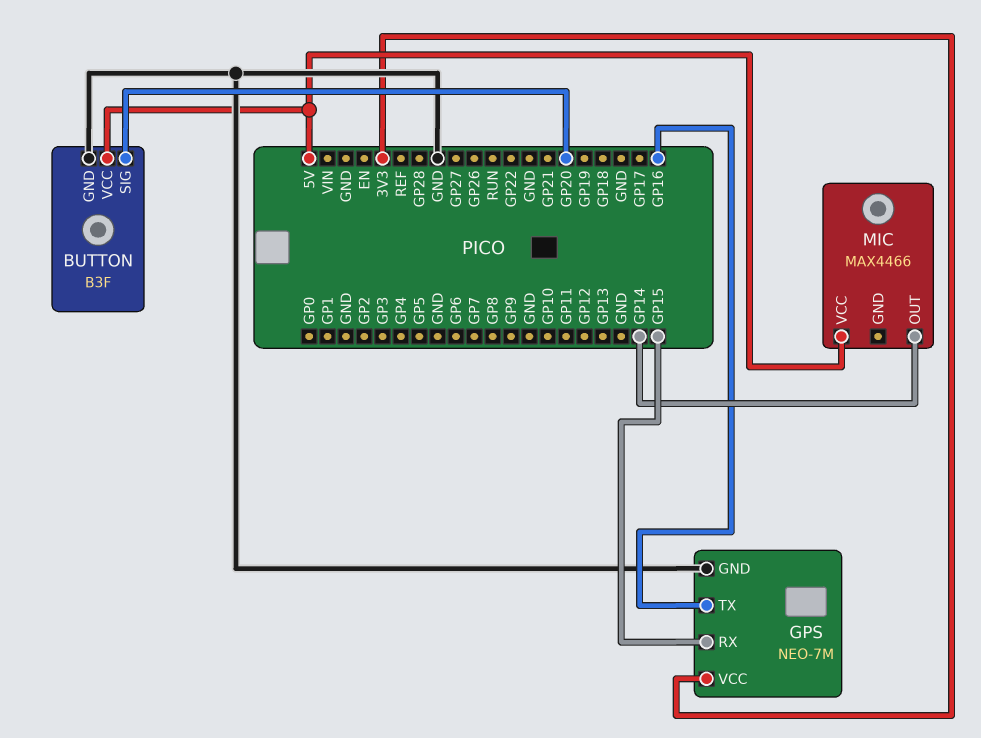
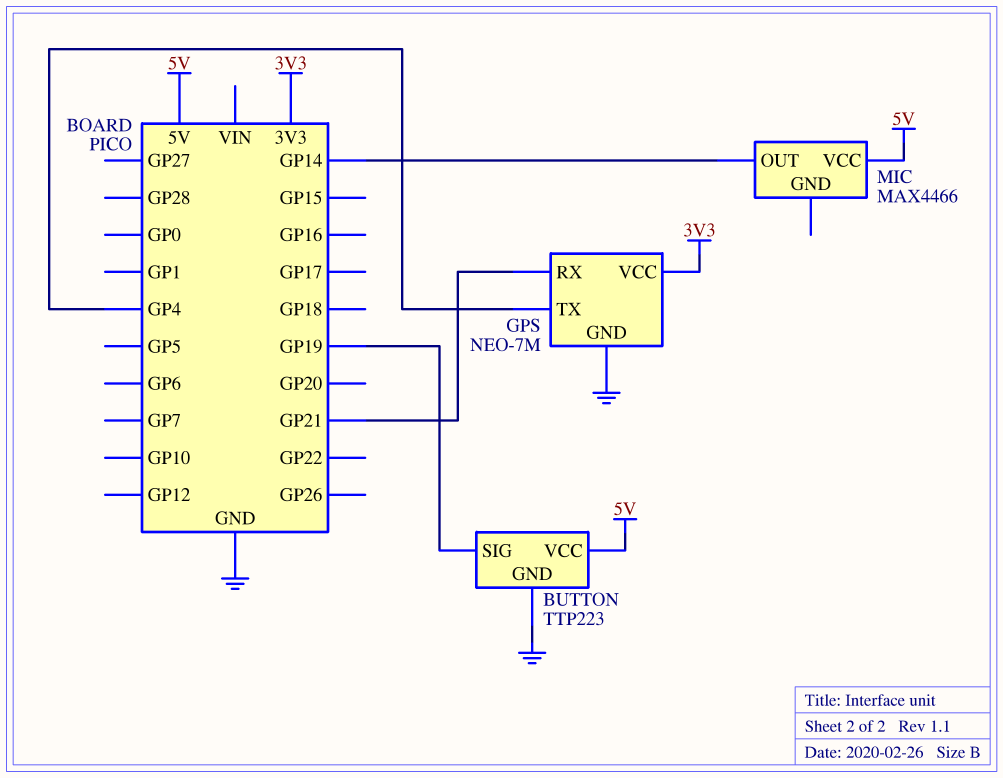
BUTTON: B3F -> TTP223
BUTTON pin SIG: GP20 -> GP19
GPS pin RX: GP15 -> GP21
GPS pin TX: GP16 -> GP4

